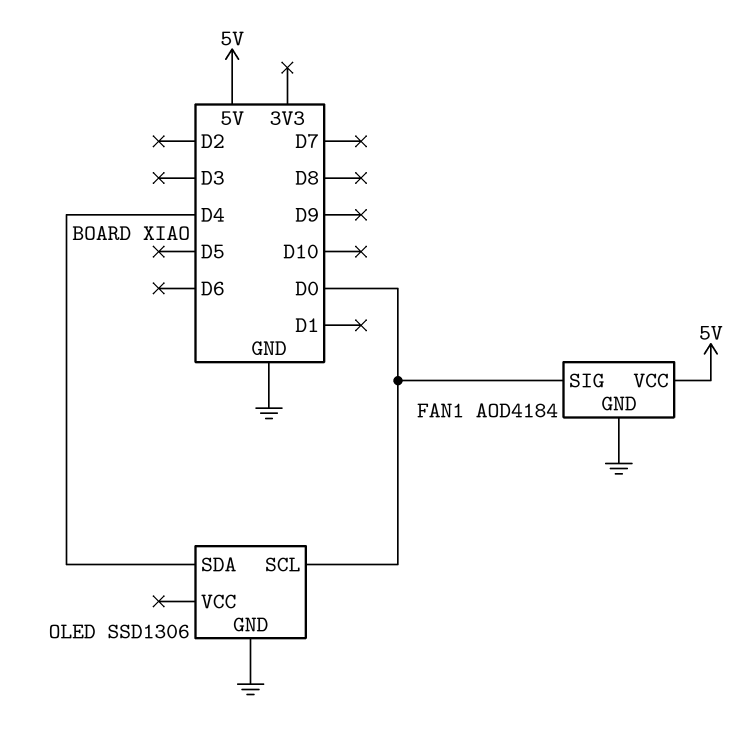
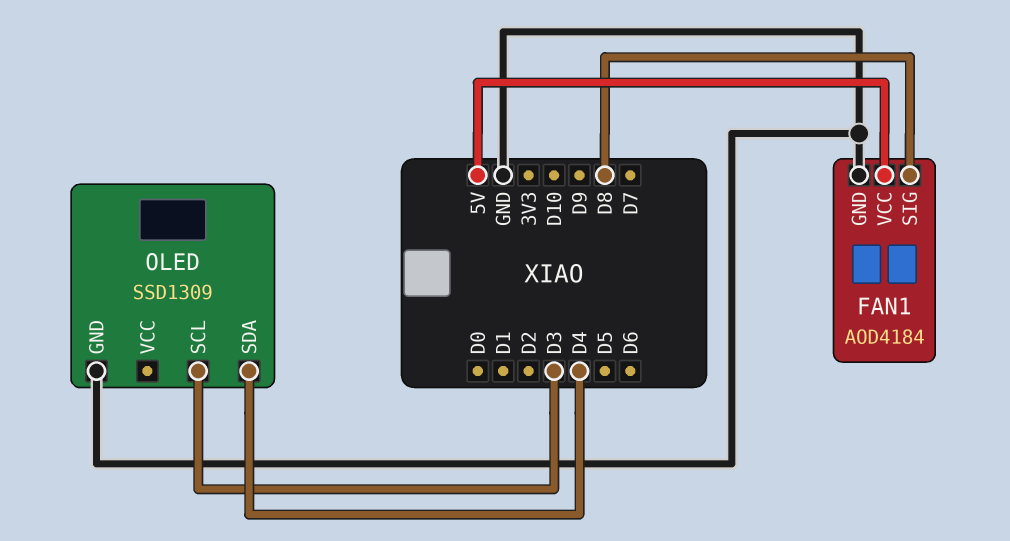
FAN1 pin SIG: D0 -> D8
OLED: SSD1306 -> SSD1309
OLED pin SCL: D0 -> D3

